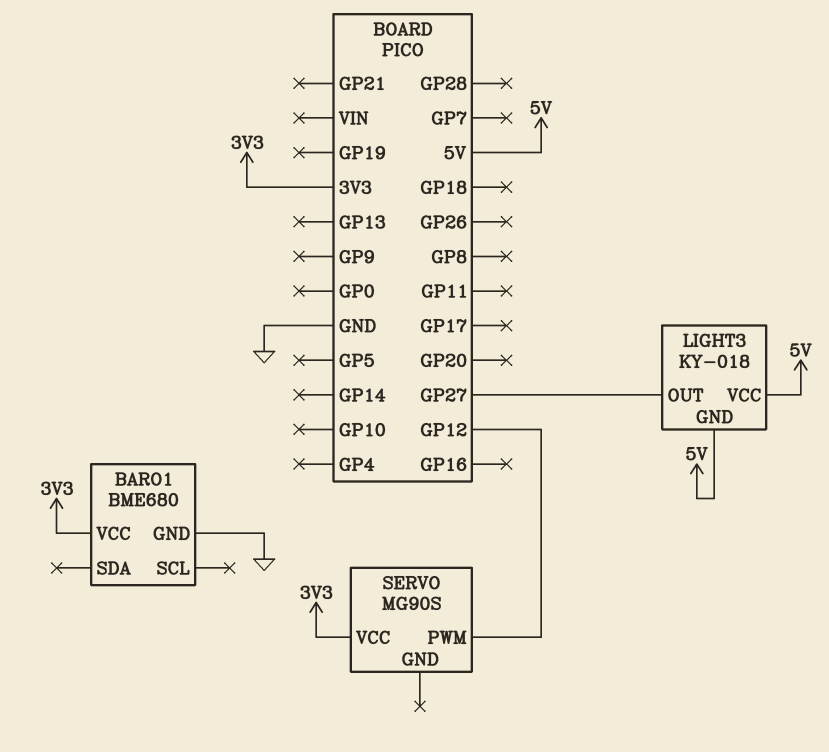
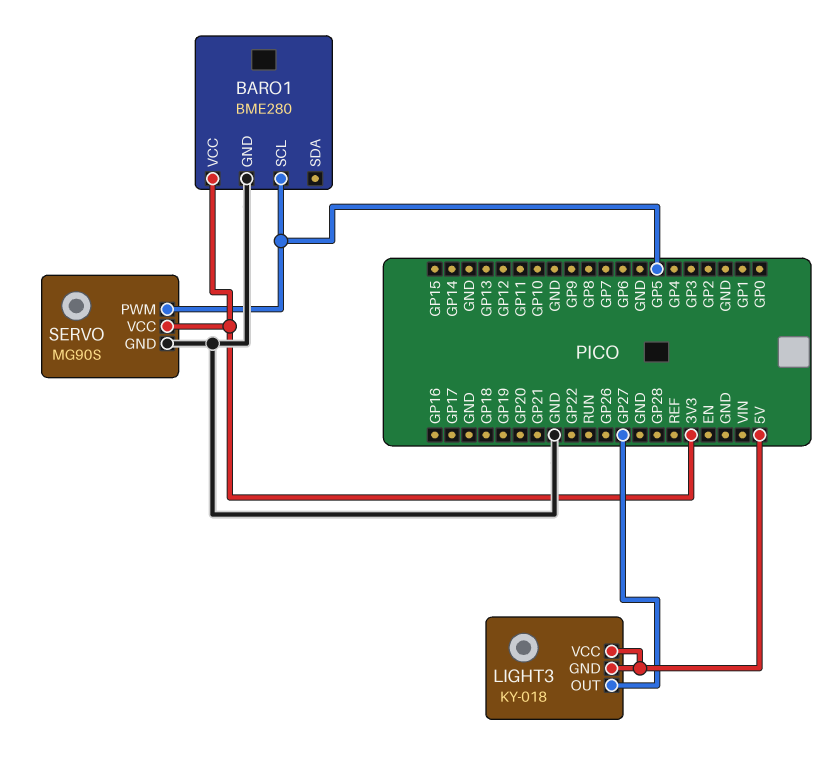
BARO1: BME680 -> BME280
BARO1 pin SCL: none -> GP5
SERVO pin GND: none -> GND
SERVO pin PWM: GP12 -> GP5

